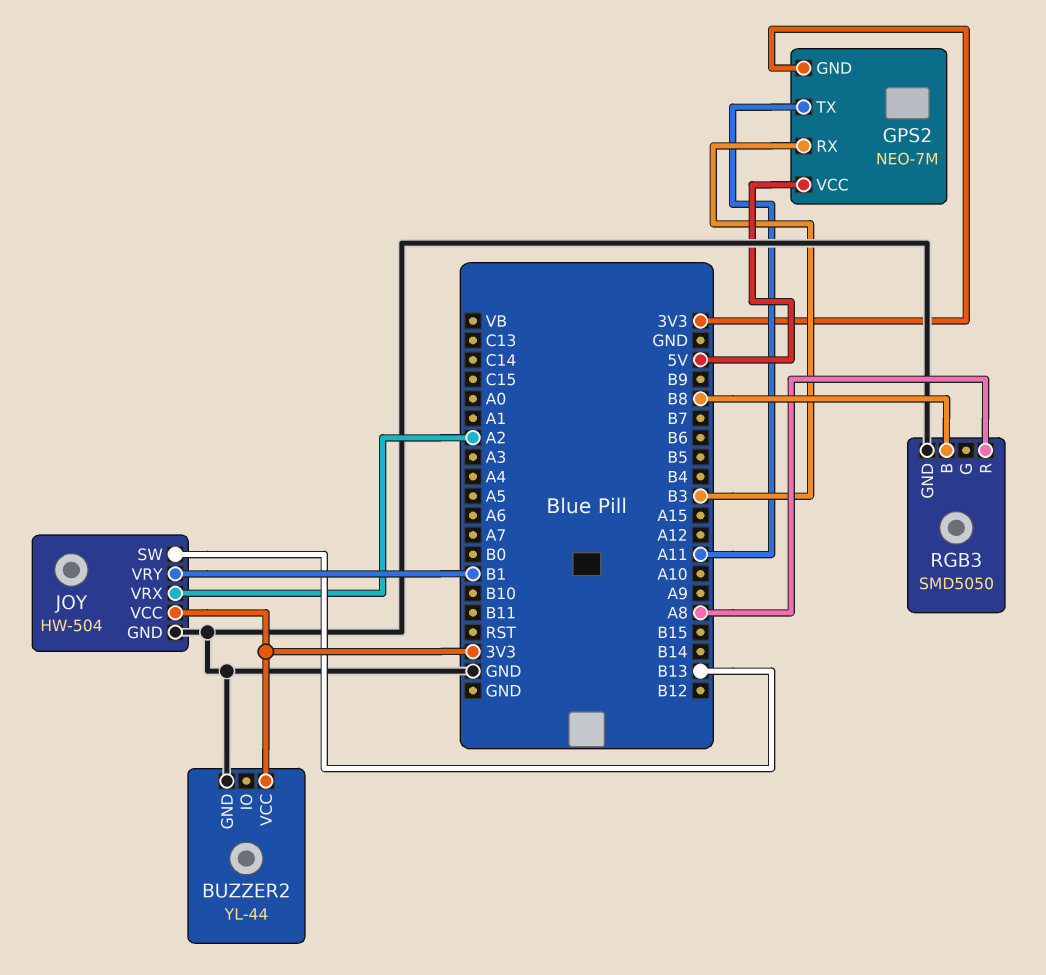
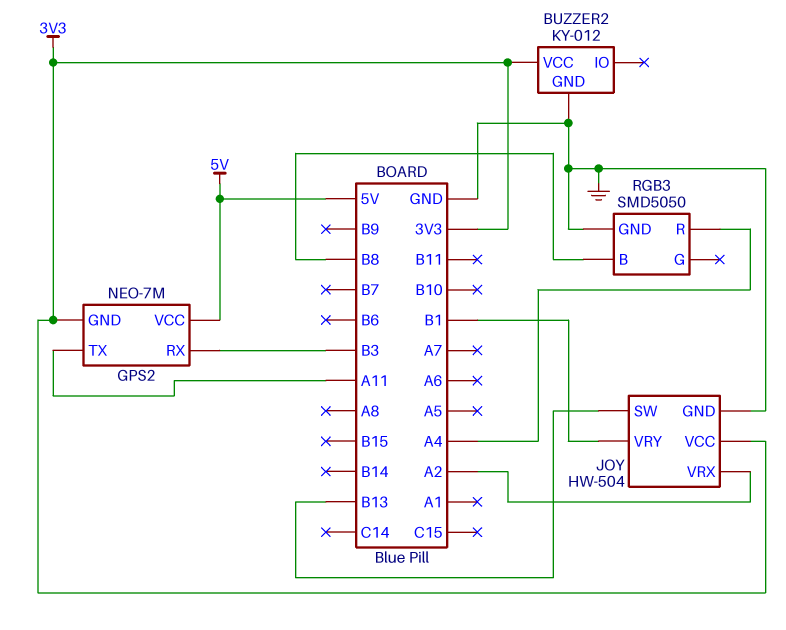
BUZZER2: YL-44 -> KY-012
RGB3 pin R: A8 -> A4

